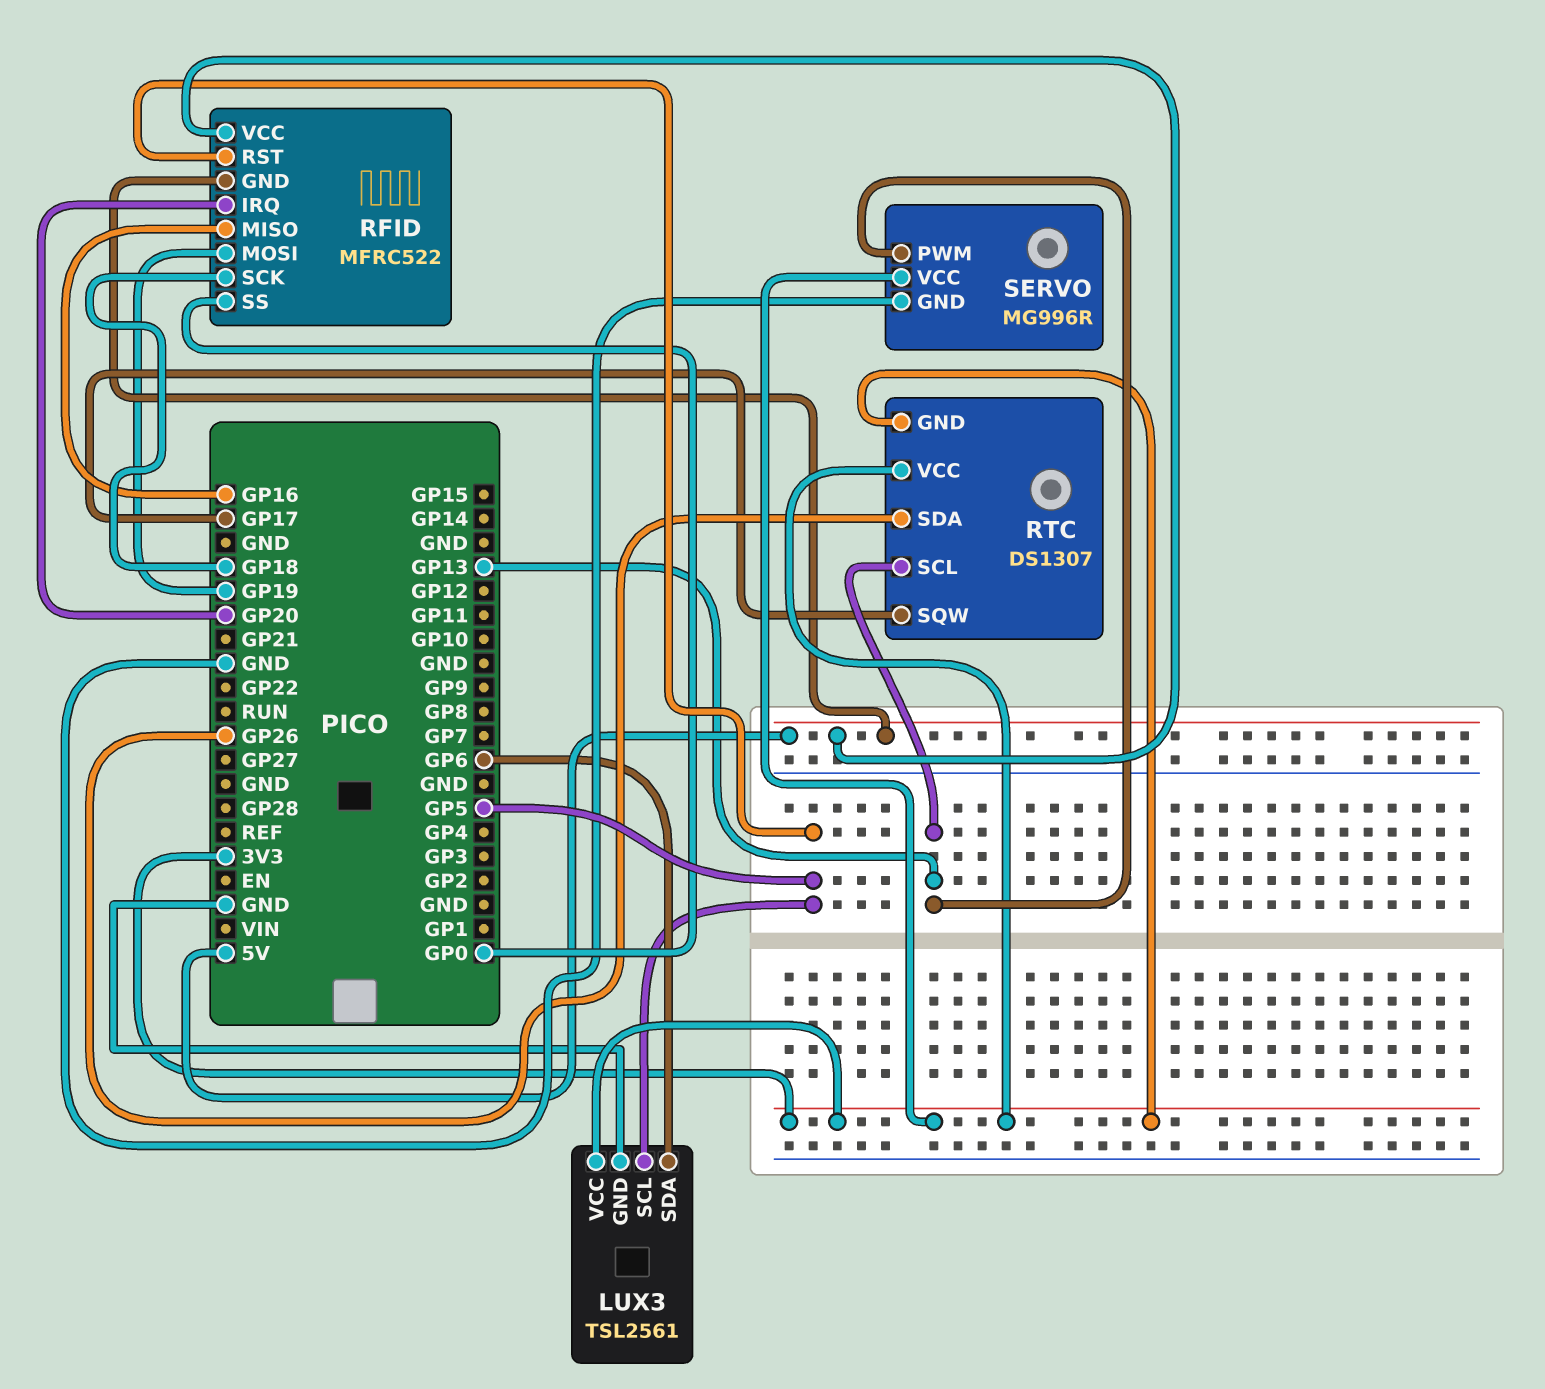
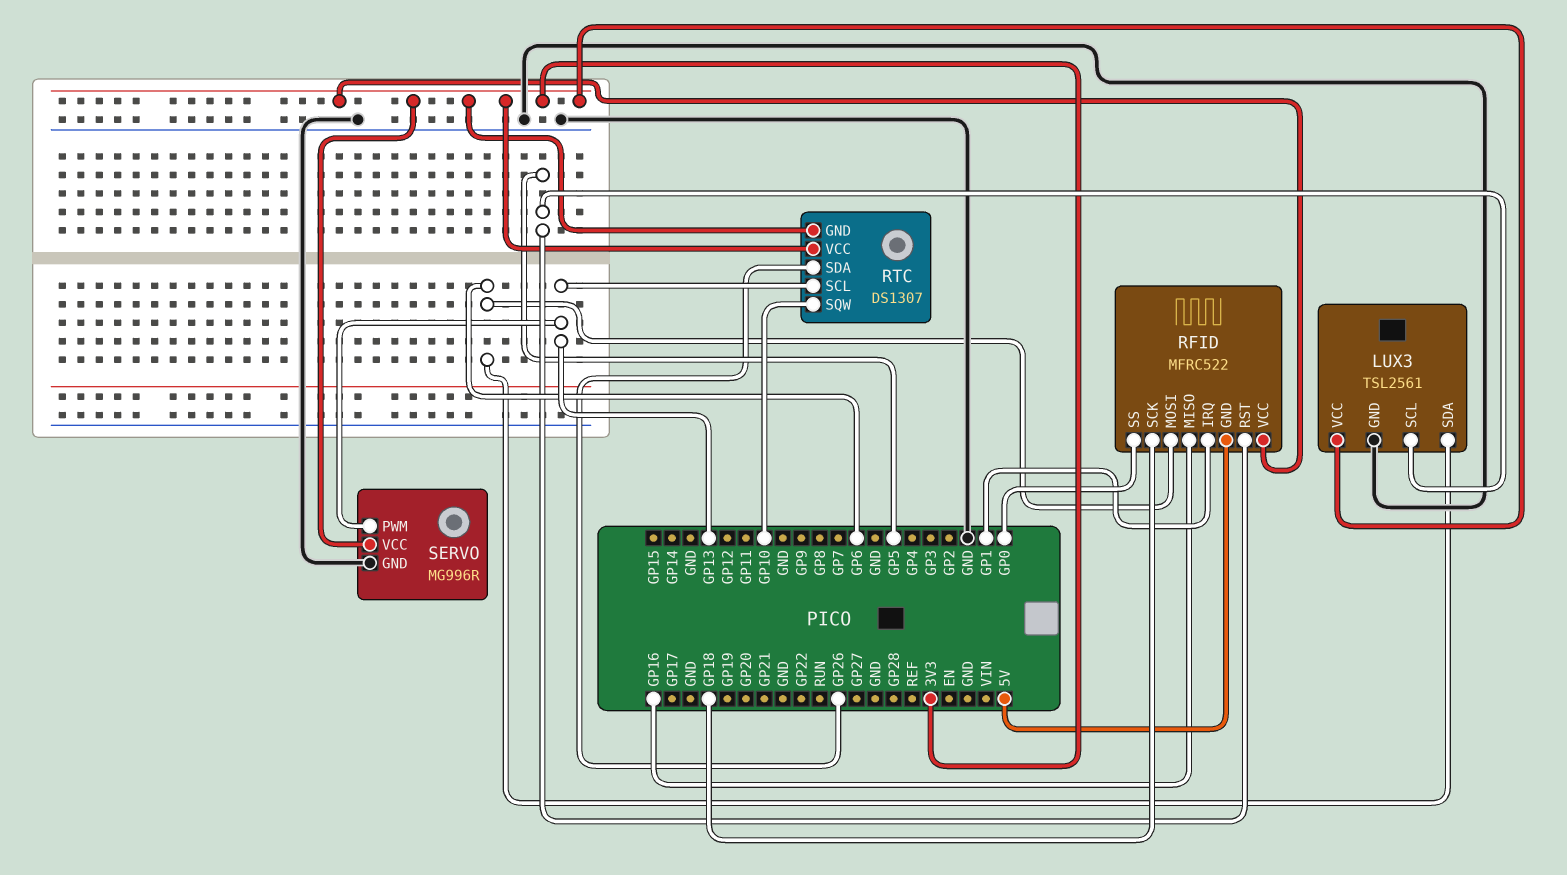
RFID pin IRQ: GP20 -> GP1
RFID pin MOSI: GP19 -> GP6
RFID pin VCC: 5V -> 3V3
RTC pin SQW: GP17 -> GP10

